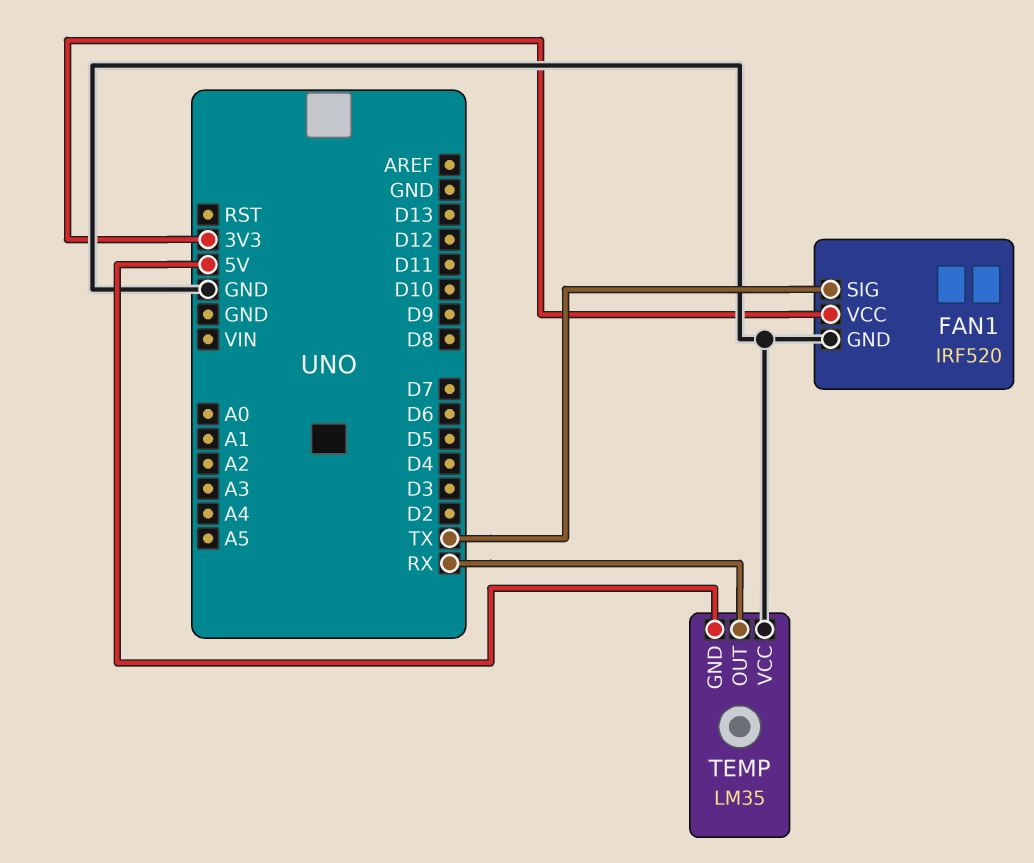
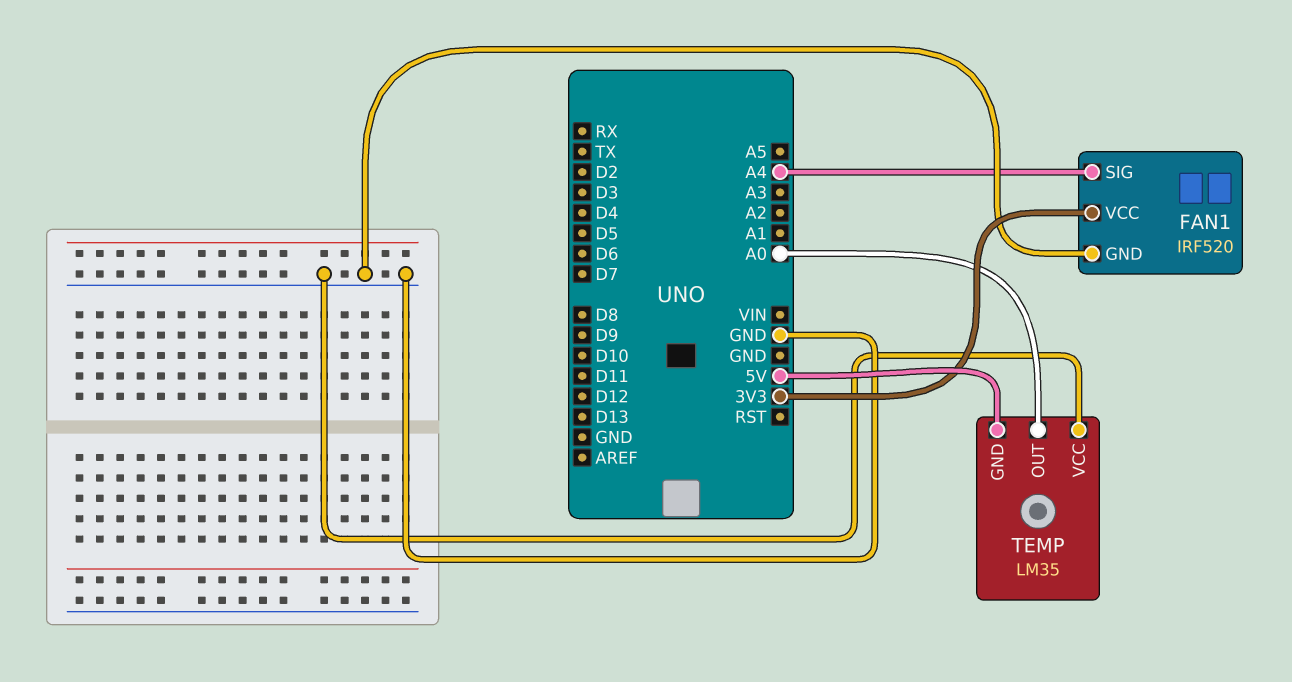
FAN1 pin SIG: TX -> A4
TEMP pin OUT: RX -> A0

